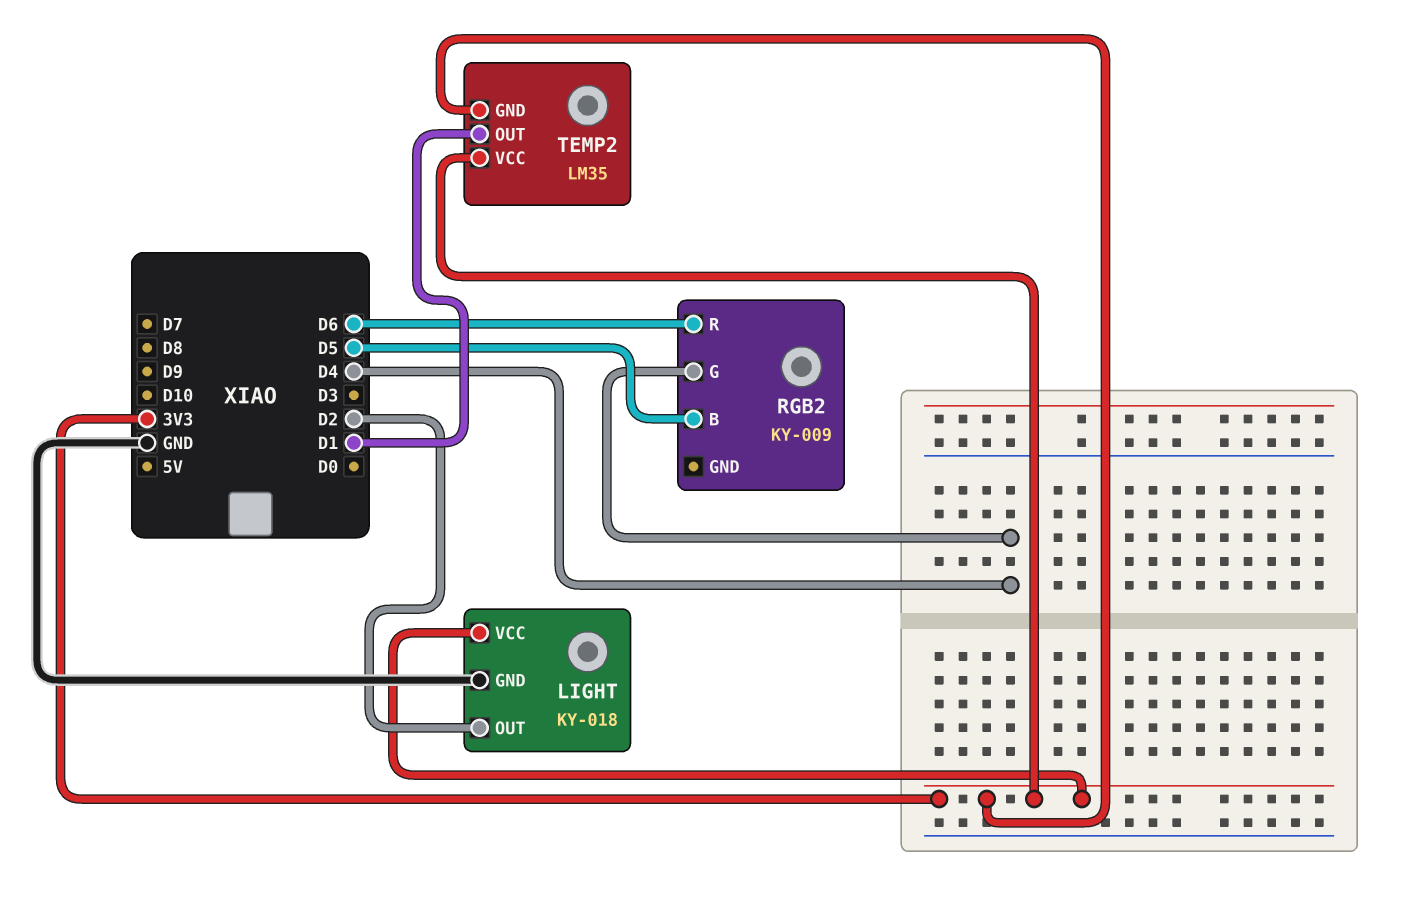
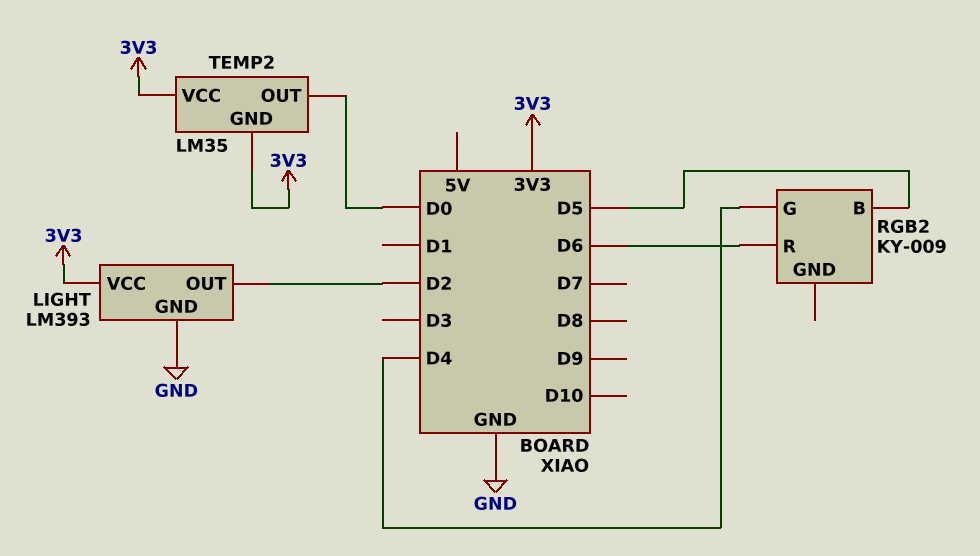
LIGHT: KY-018 -> LM393
TEMP2 pin OUT: D1 -> D0

